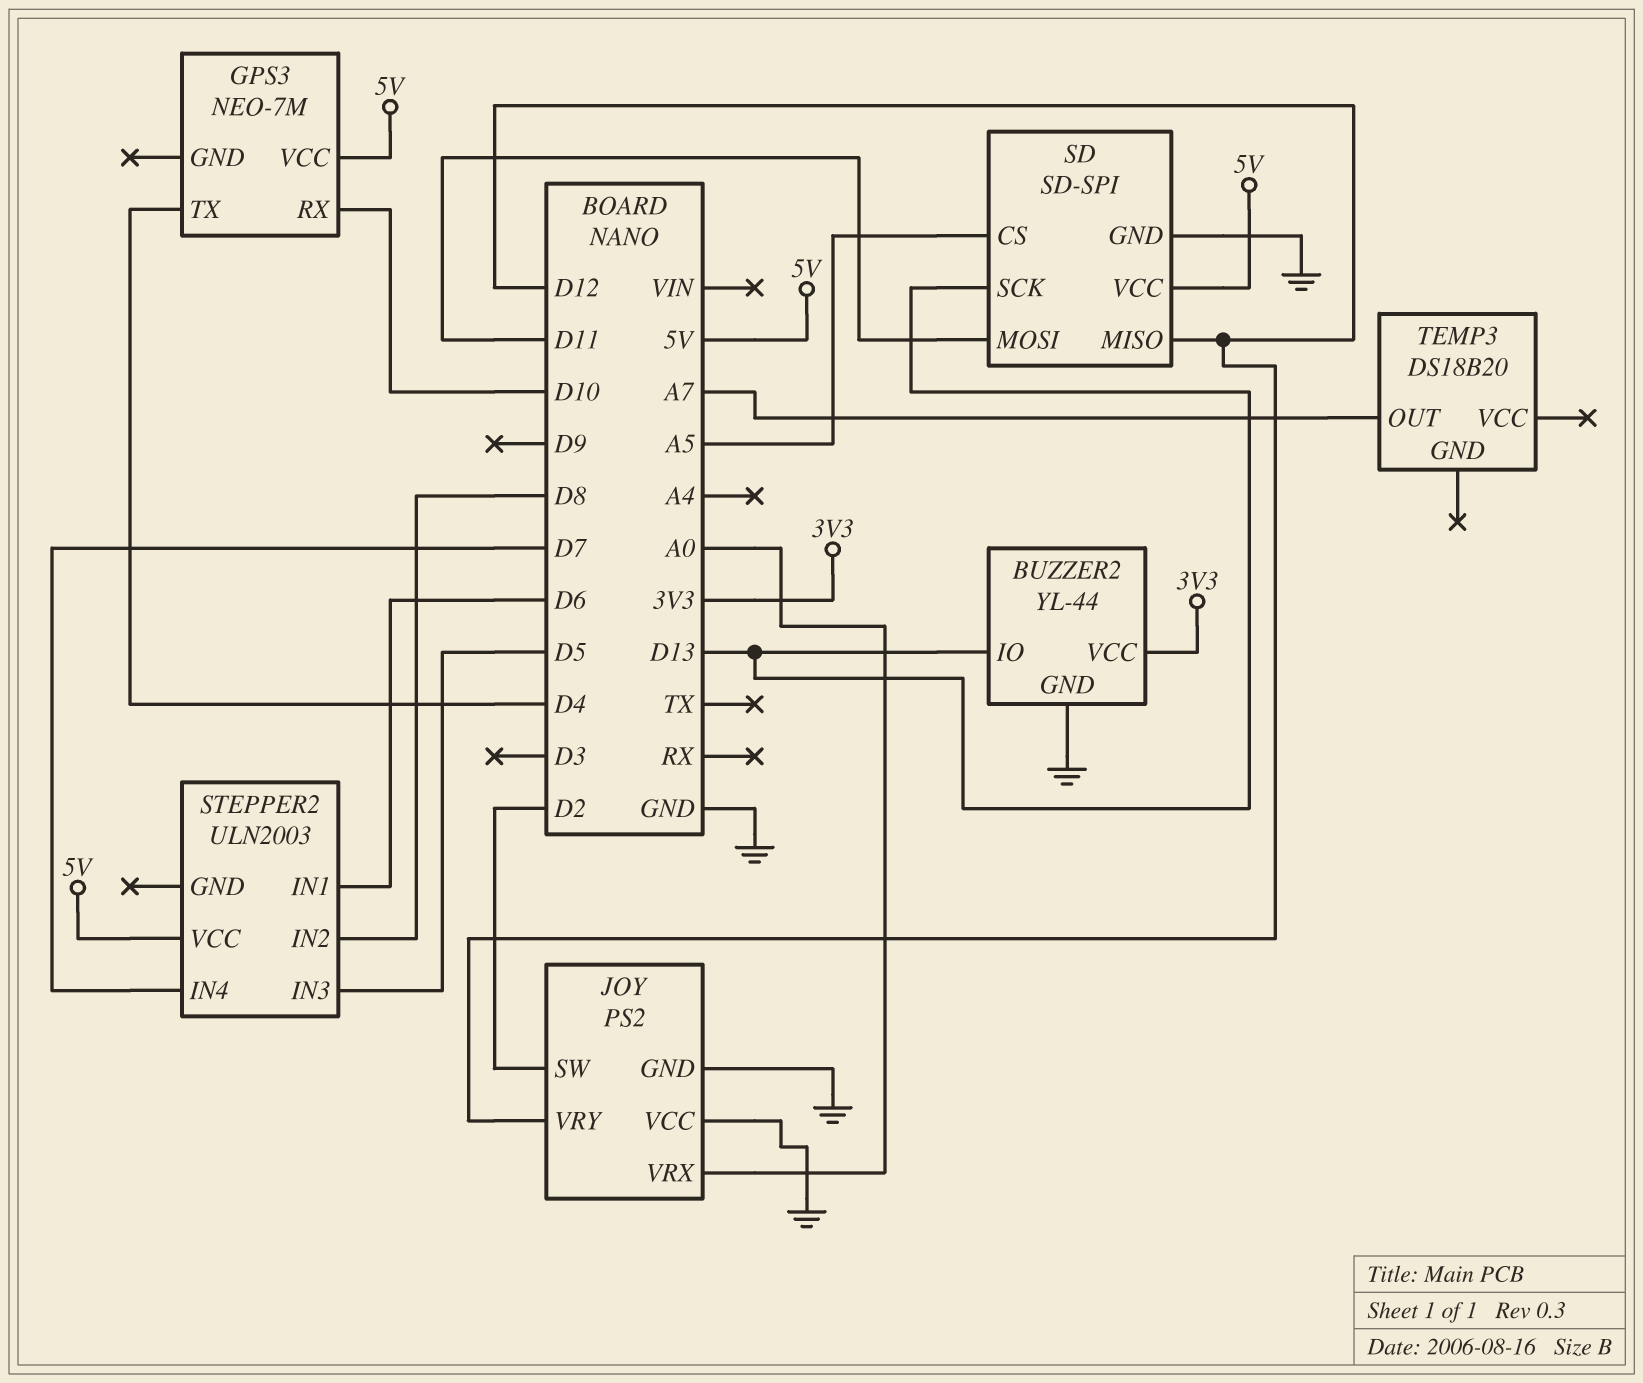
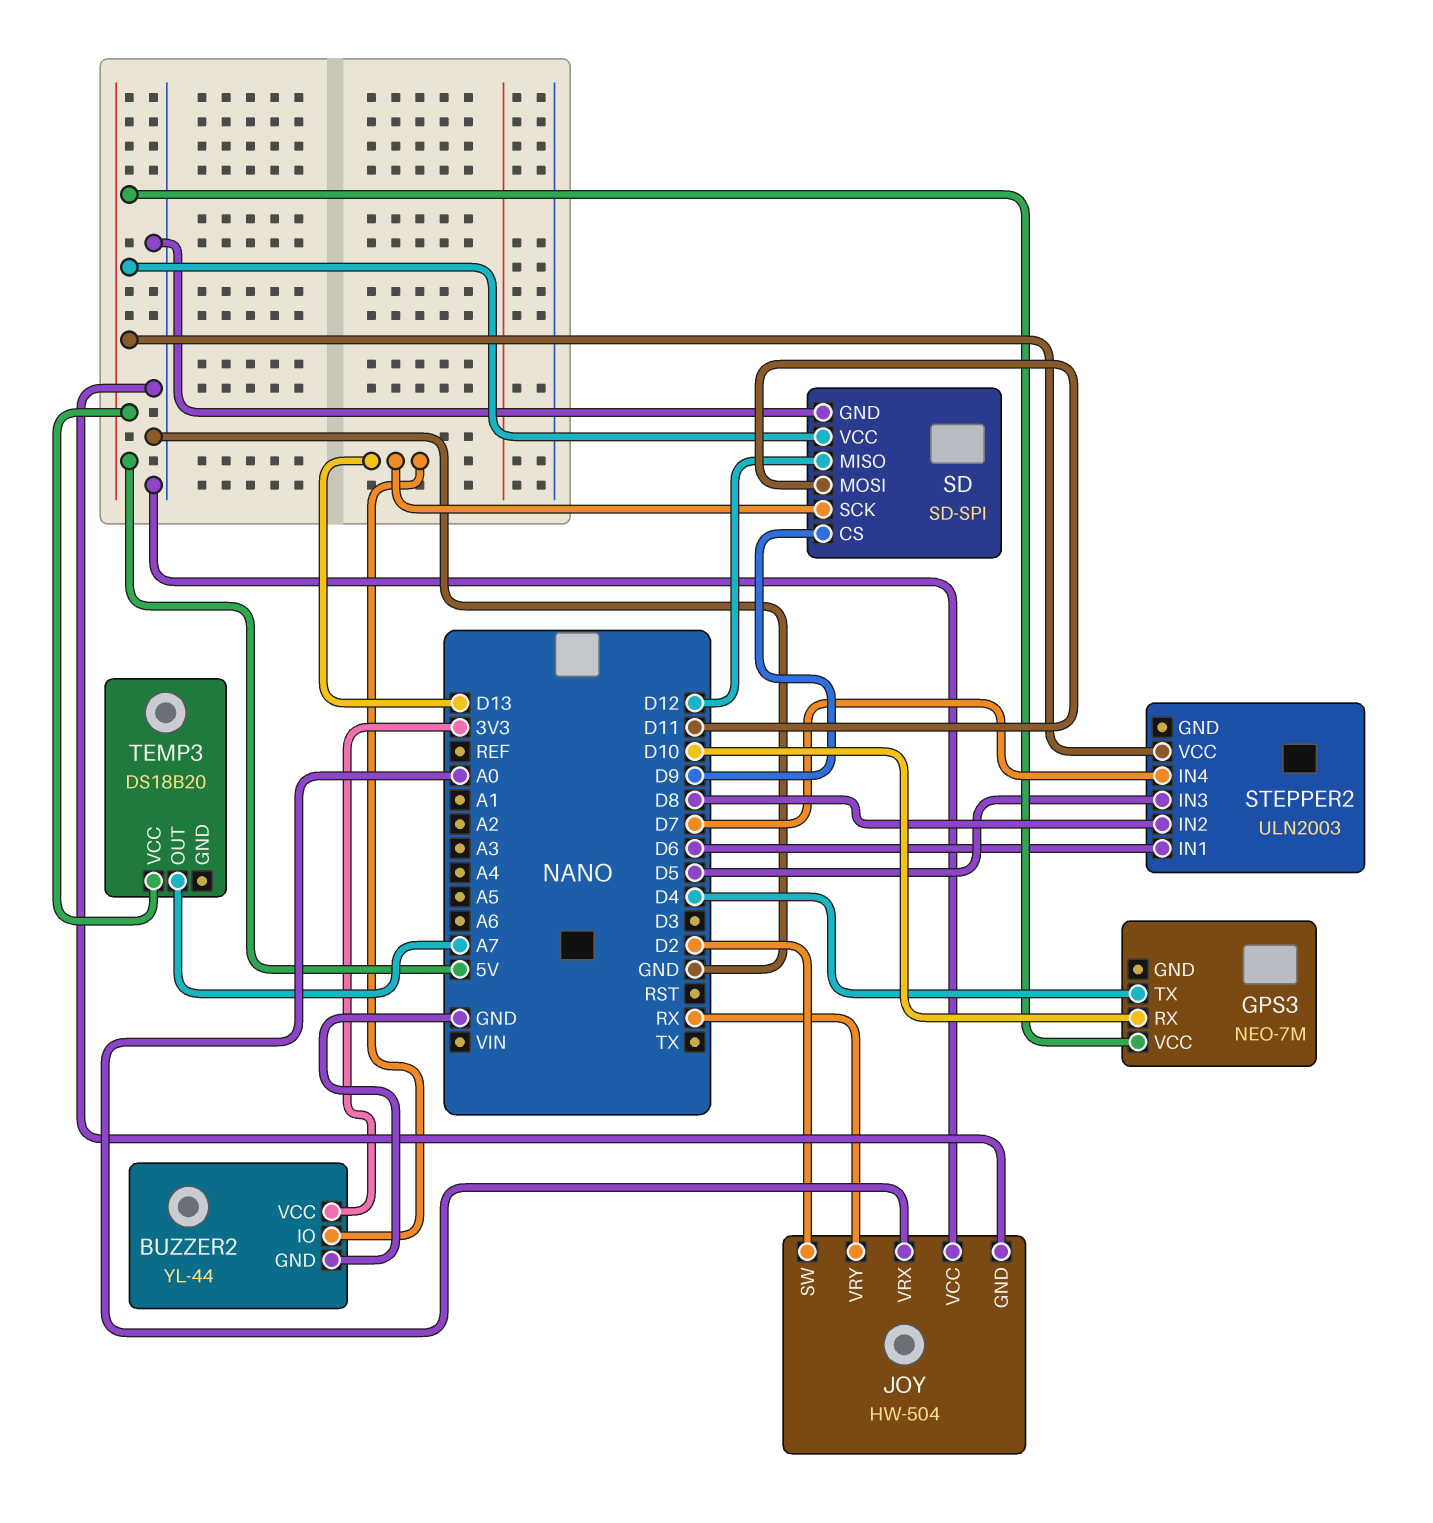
JOY: PS2 -> HW-504
JOY pin VRY: D12 -> RX
SD pin CS: A5 -> D9
TEMP3 pin VCC: none -> 5V

